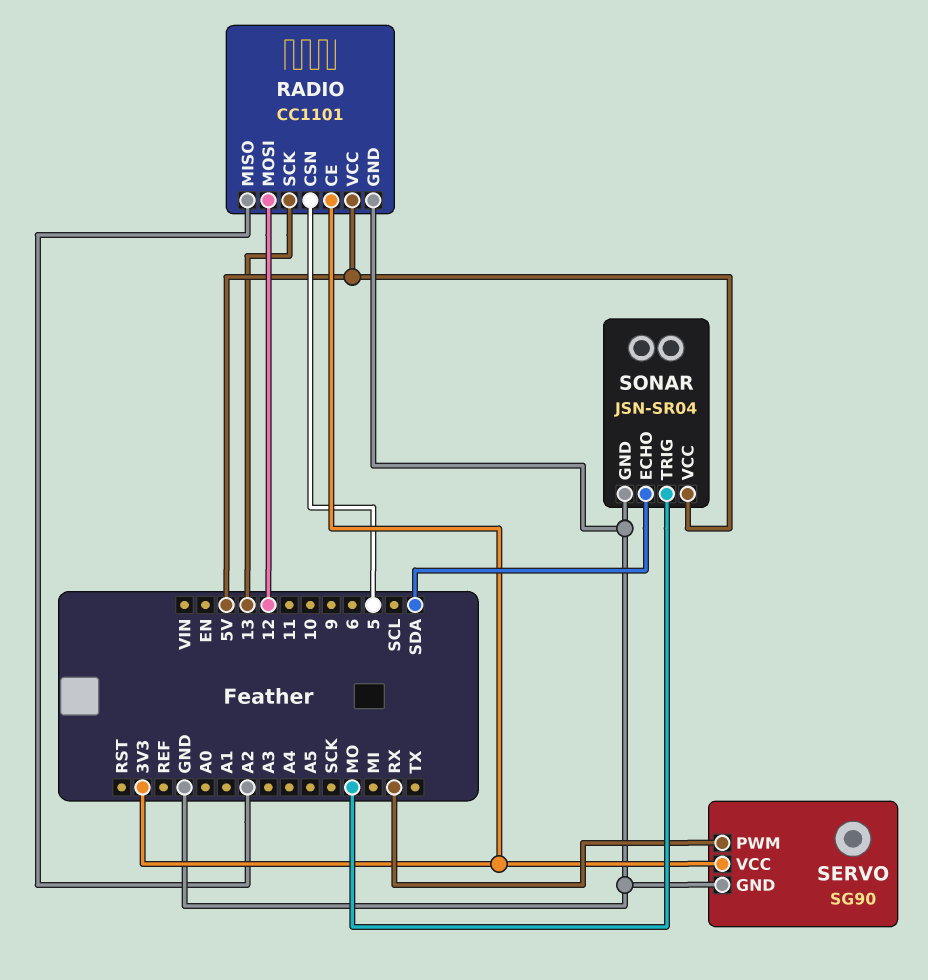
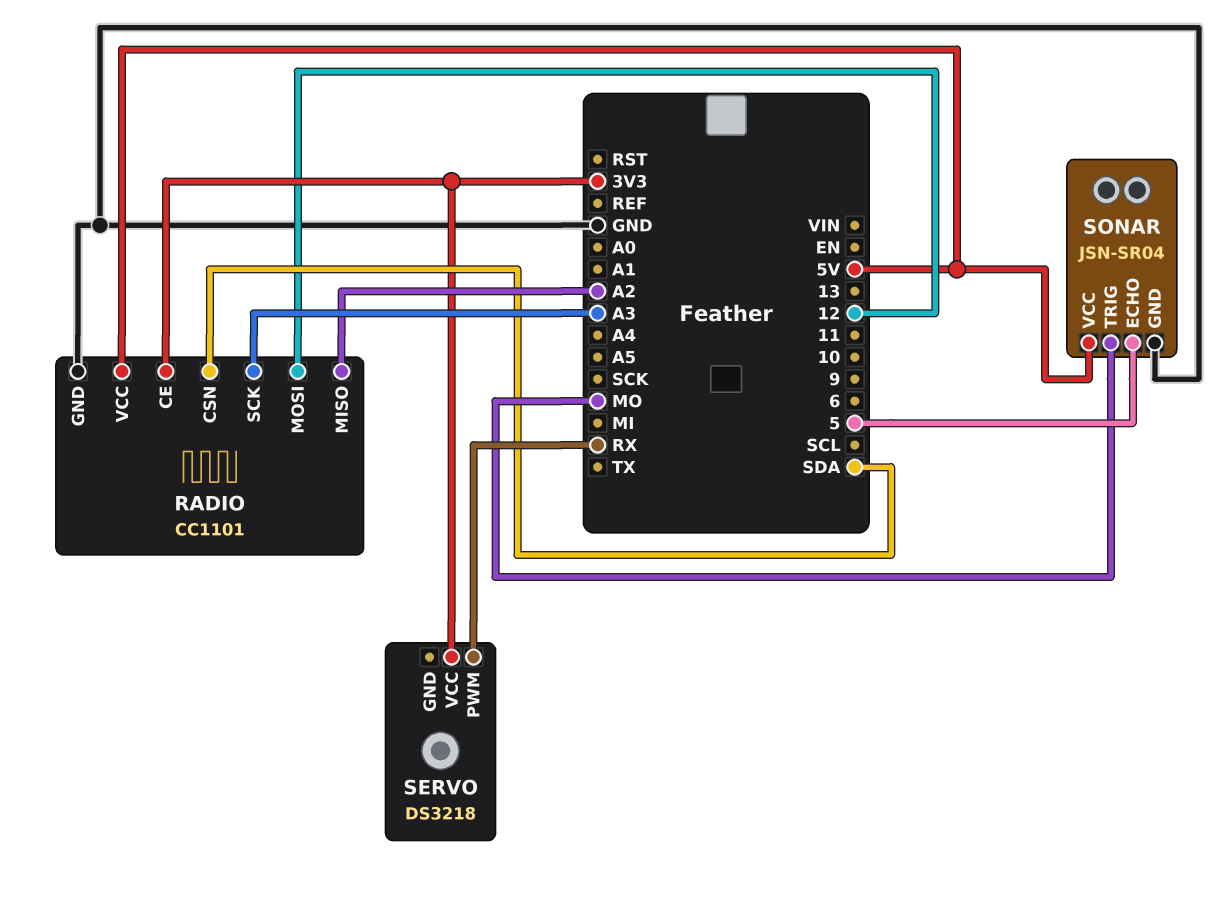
RADIO pin CSN: 5 -> SDA
RADIO pin SCK: 13 -> A3
SERVO: SG90 -> DS3218
SERVO pin GND: GND -> none
SONAR pin ECHO: SDA -> 5

